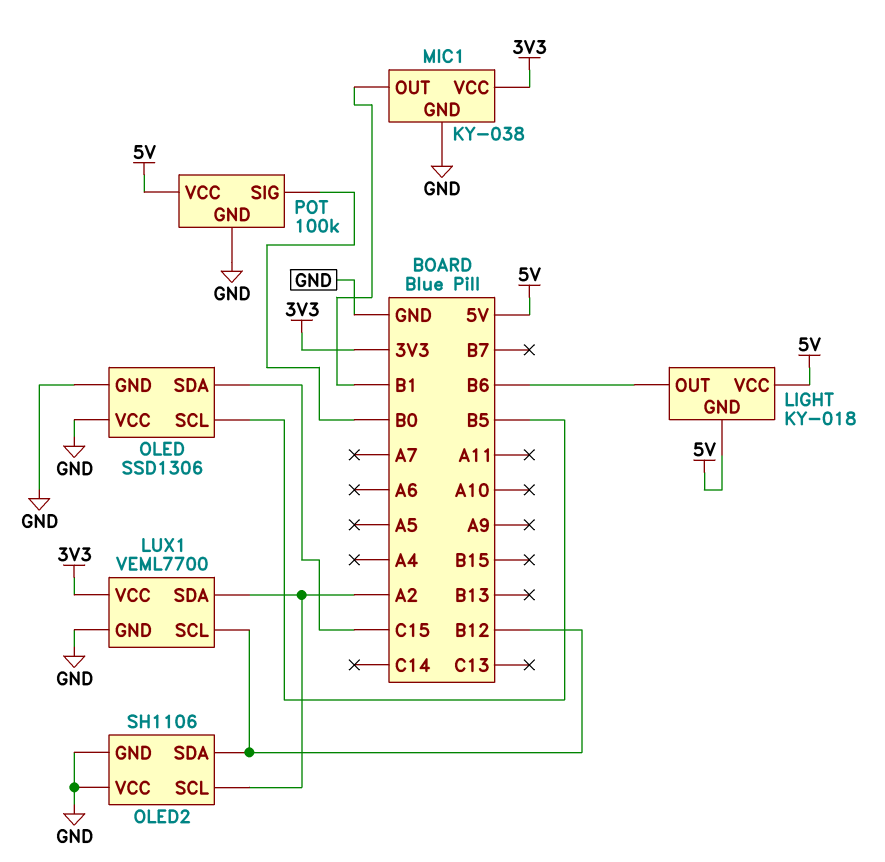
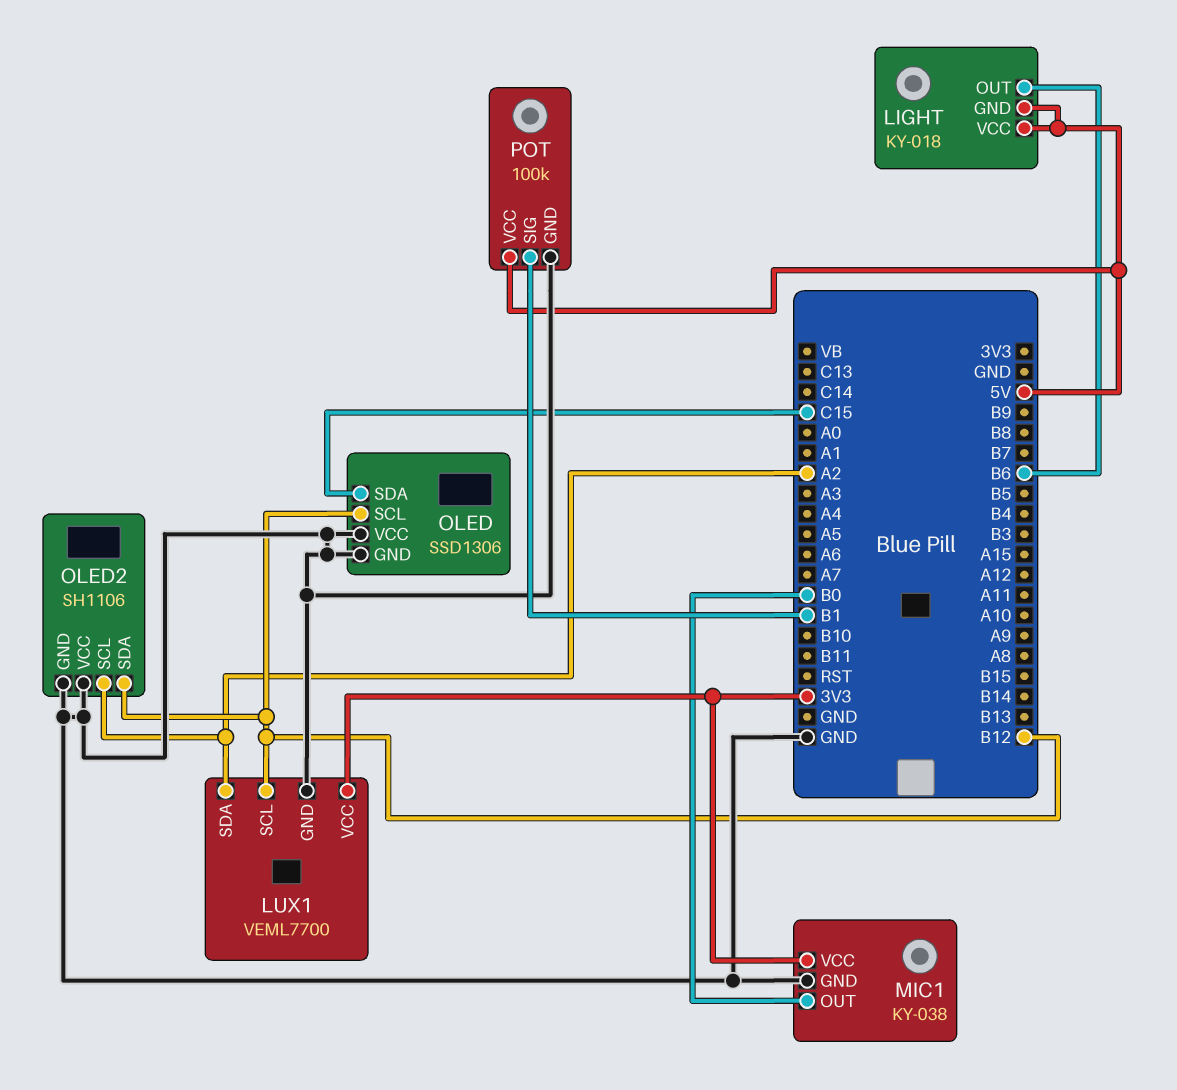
MIC1 pin OUT: B1 -> B0
OLED pin SCL: B5 -> B12
POT pin SIG: B0 -> B1

